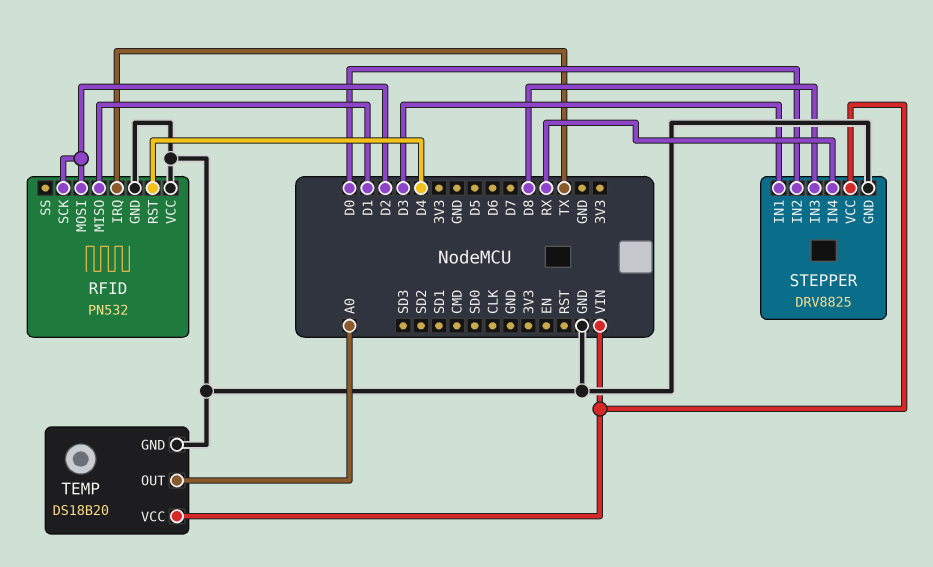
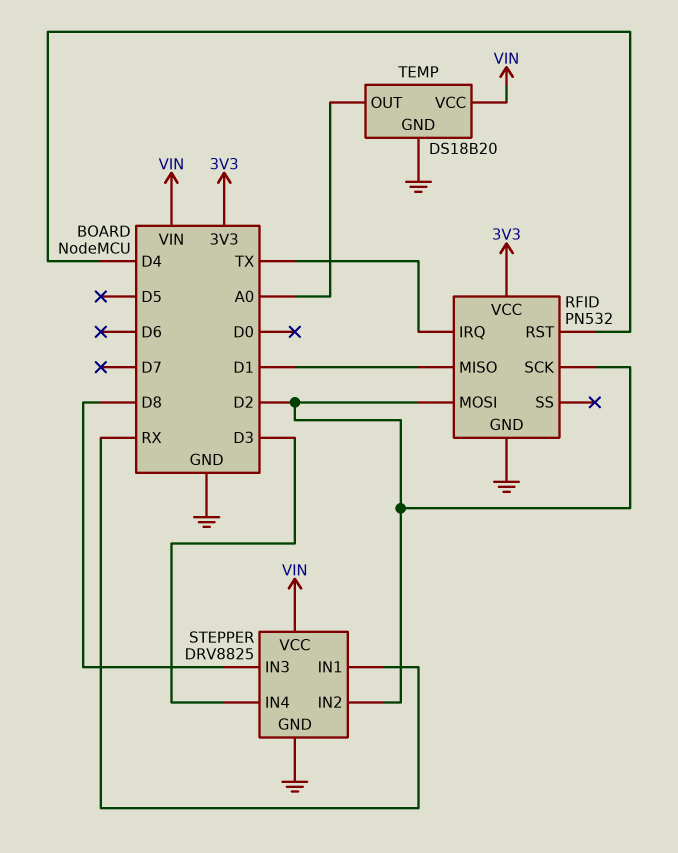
RFID pin VCC: GND -> 3V3
STEPPER pin IN1: D3 -> RX
STEPPER pin IN2: D0 -> D2
STEPPER pin IN4: RX -> D3

